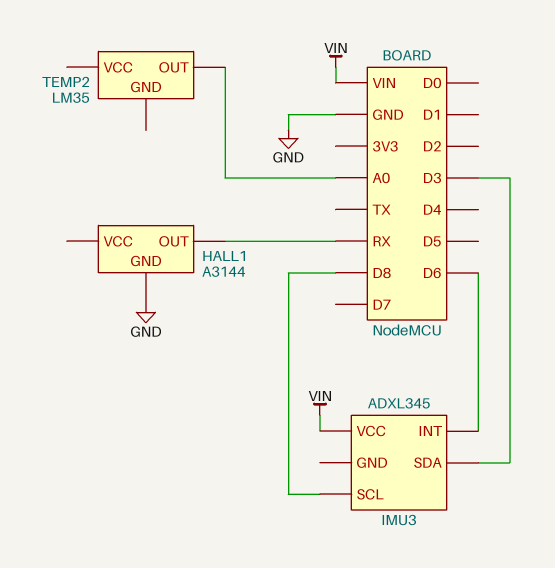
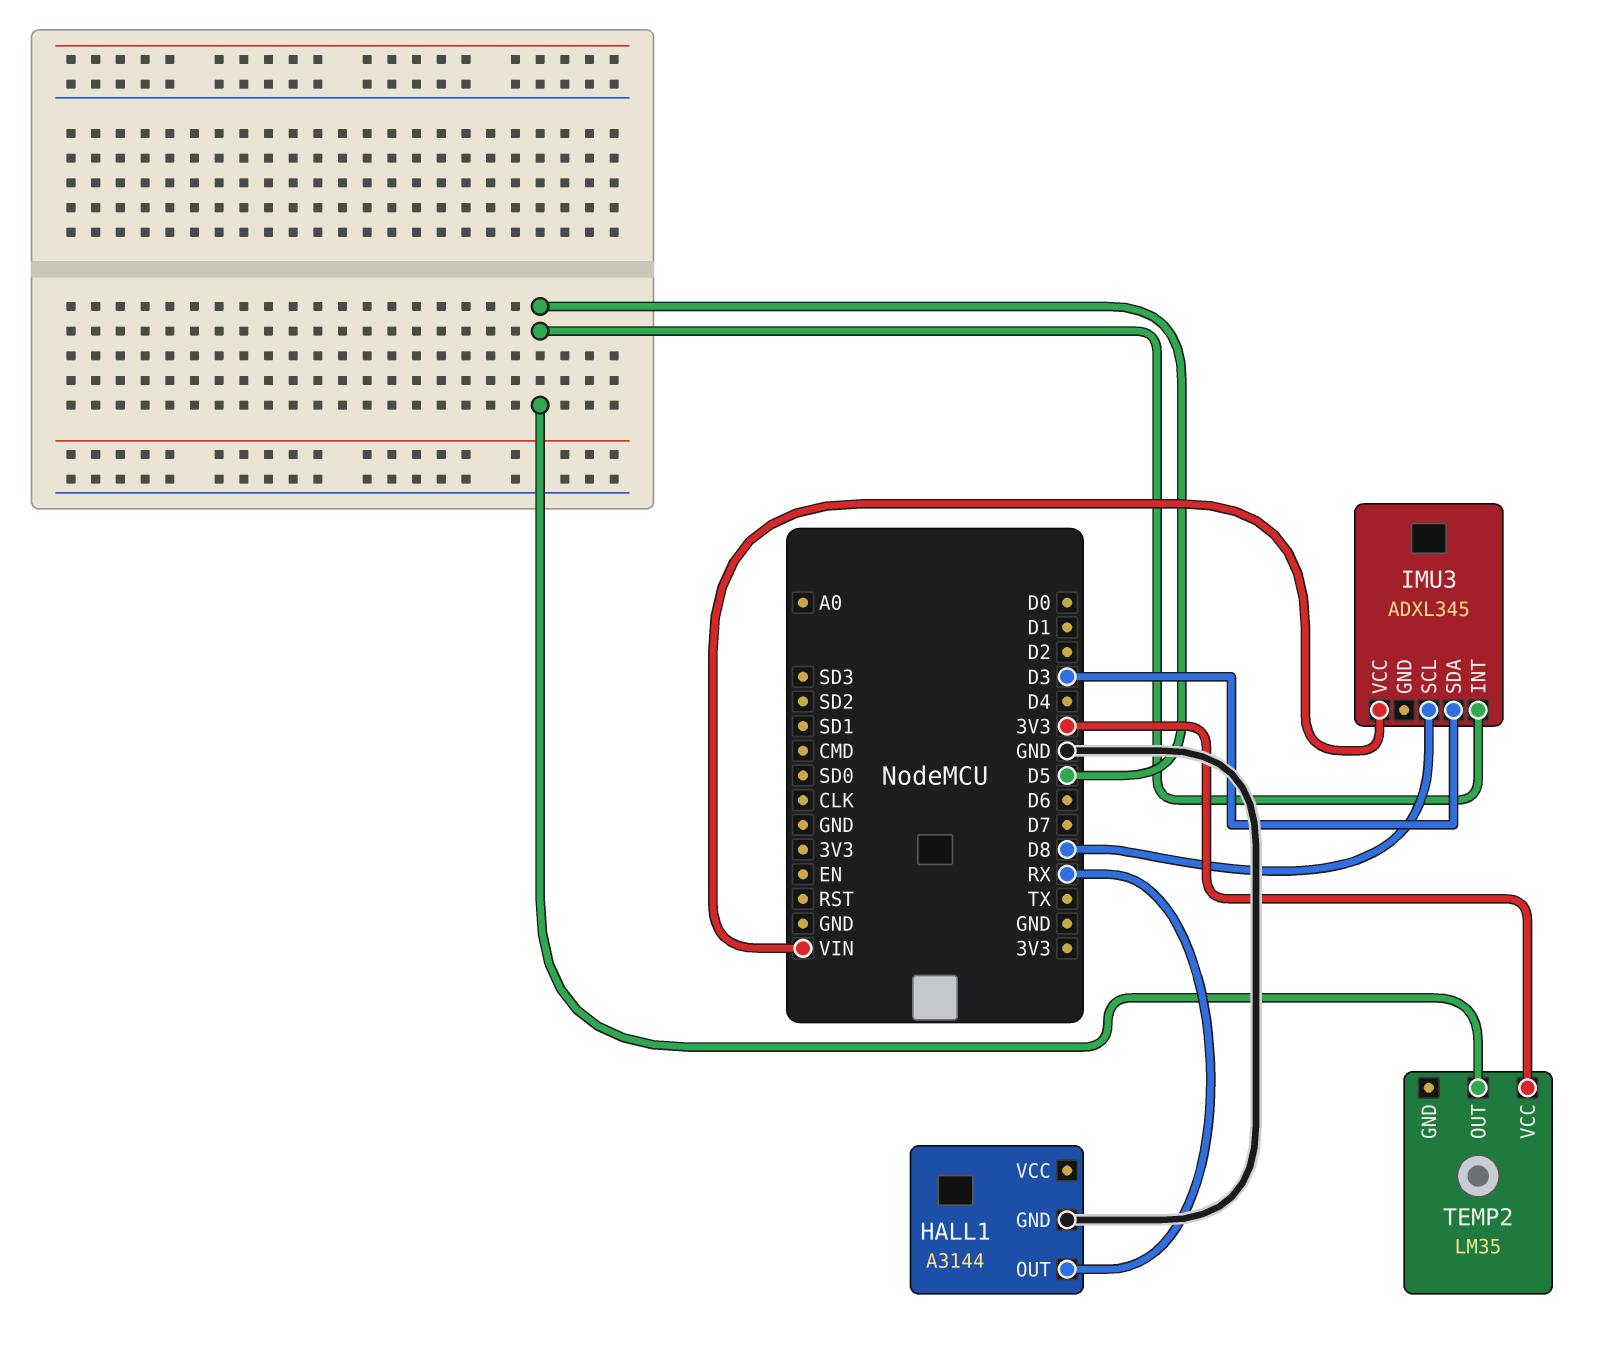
IMU3 pin INT: D6 -> D5
TEMP2 pin OUT: A0 -> D5
TEMP2 pin VCC: none -> 3V3

